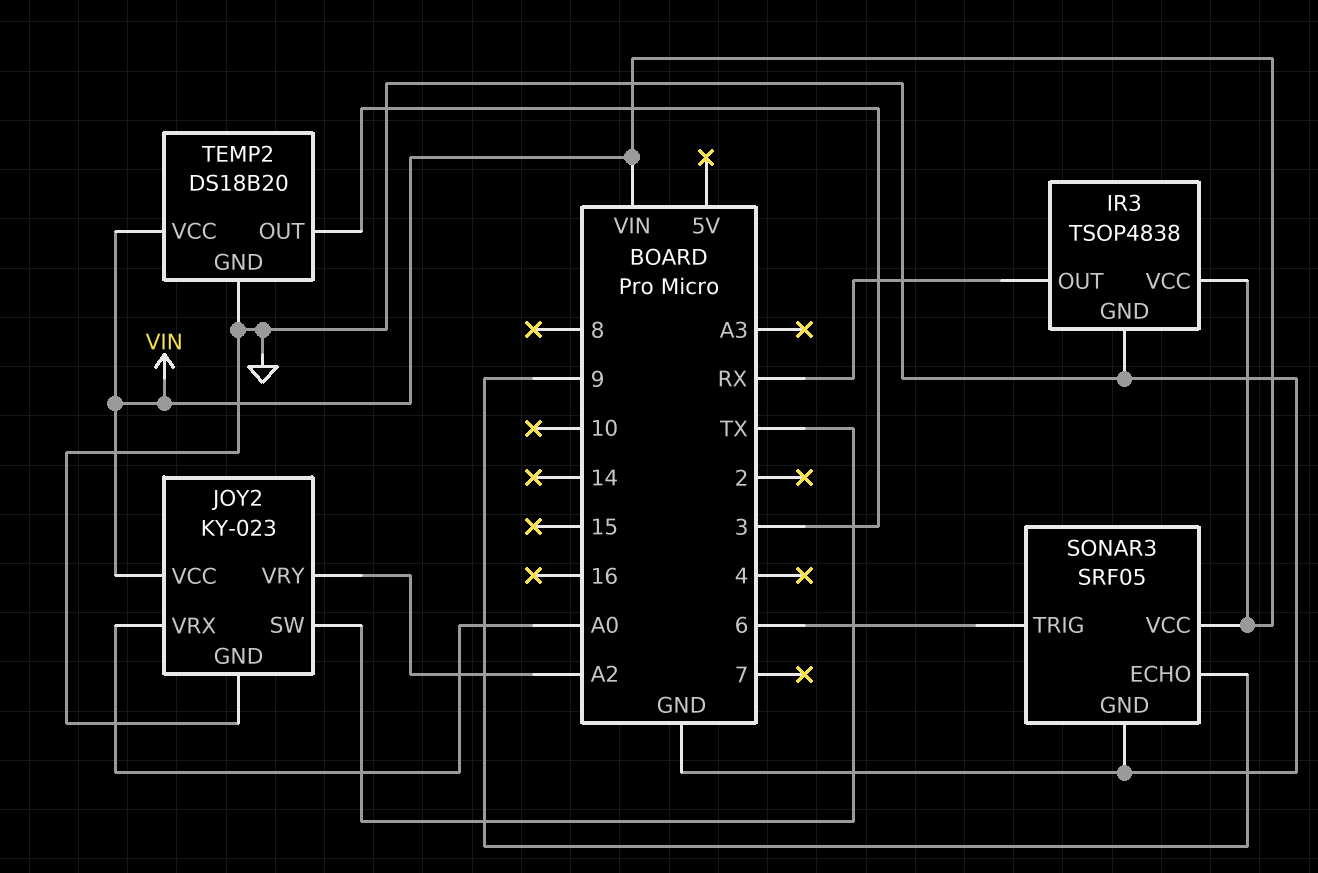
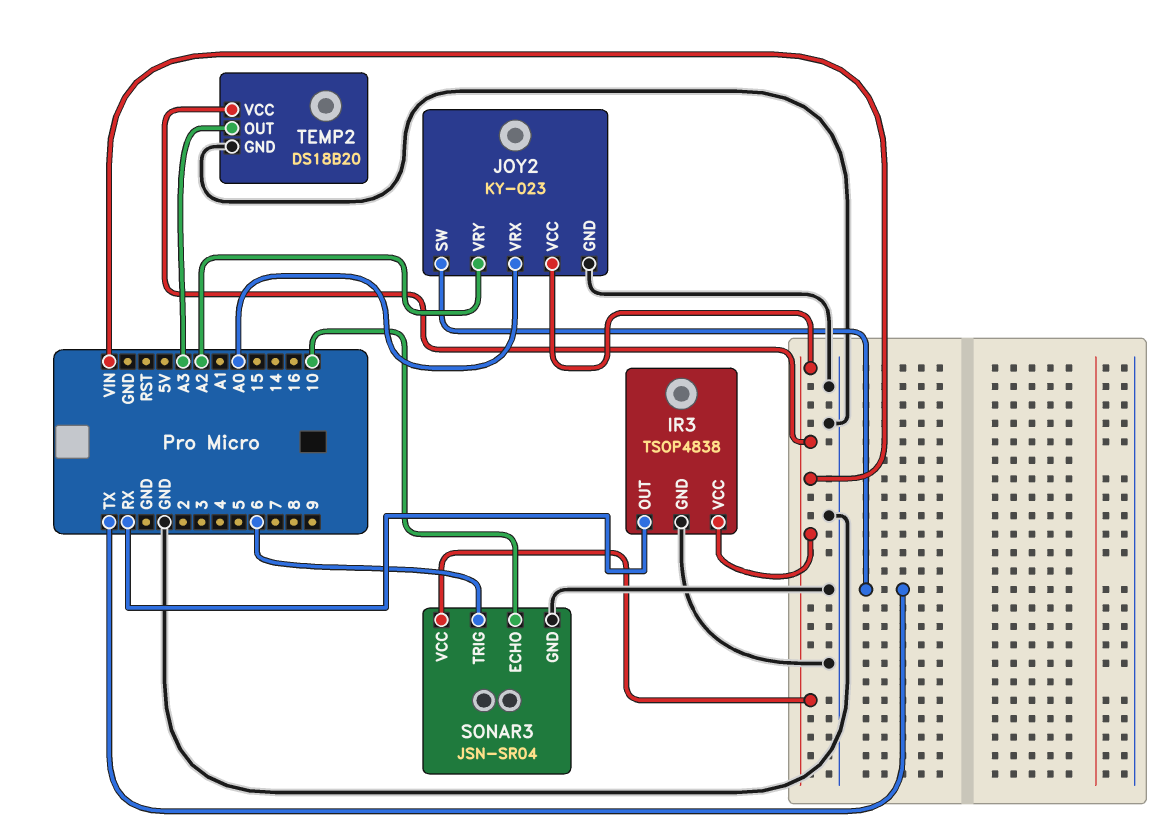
SONAR3: SRF05 -> JSN-SR04
SONAR3 pin ECHO: 9 -> 10
TEMP2 pin OUT: 3 -> A3

